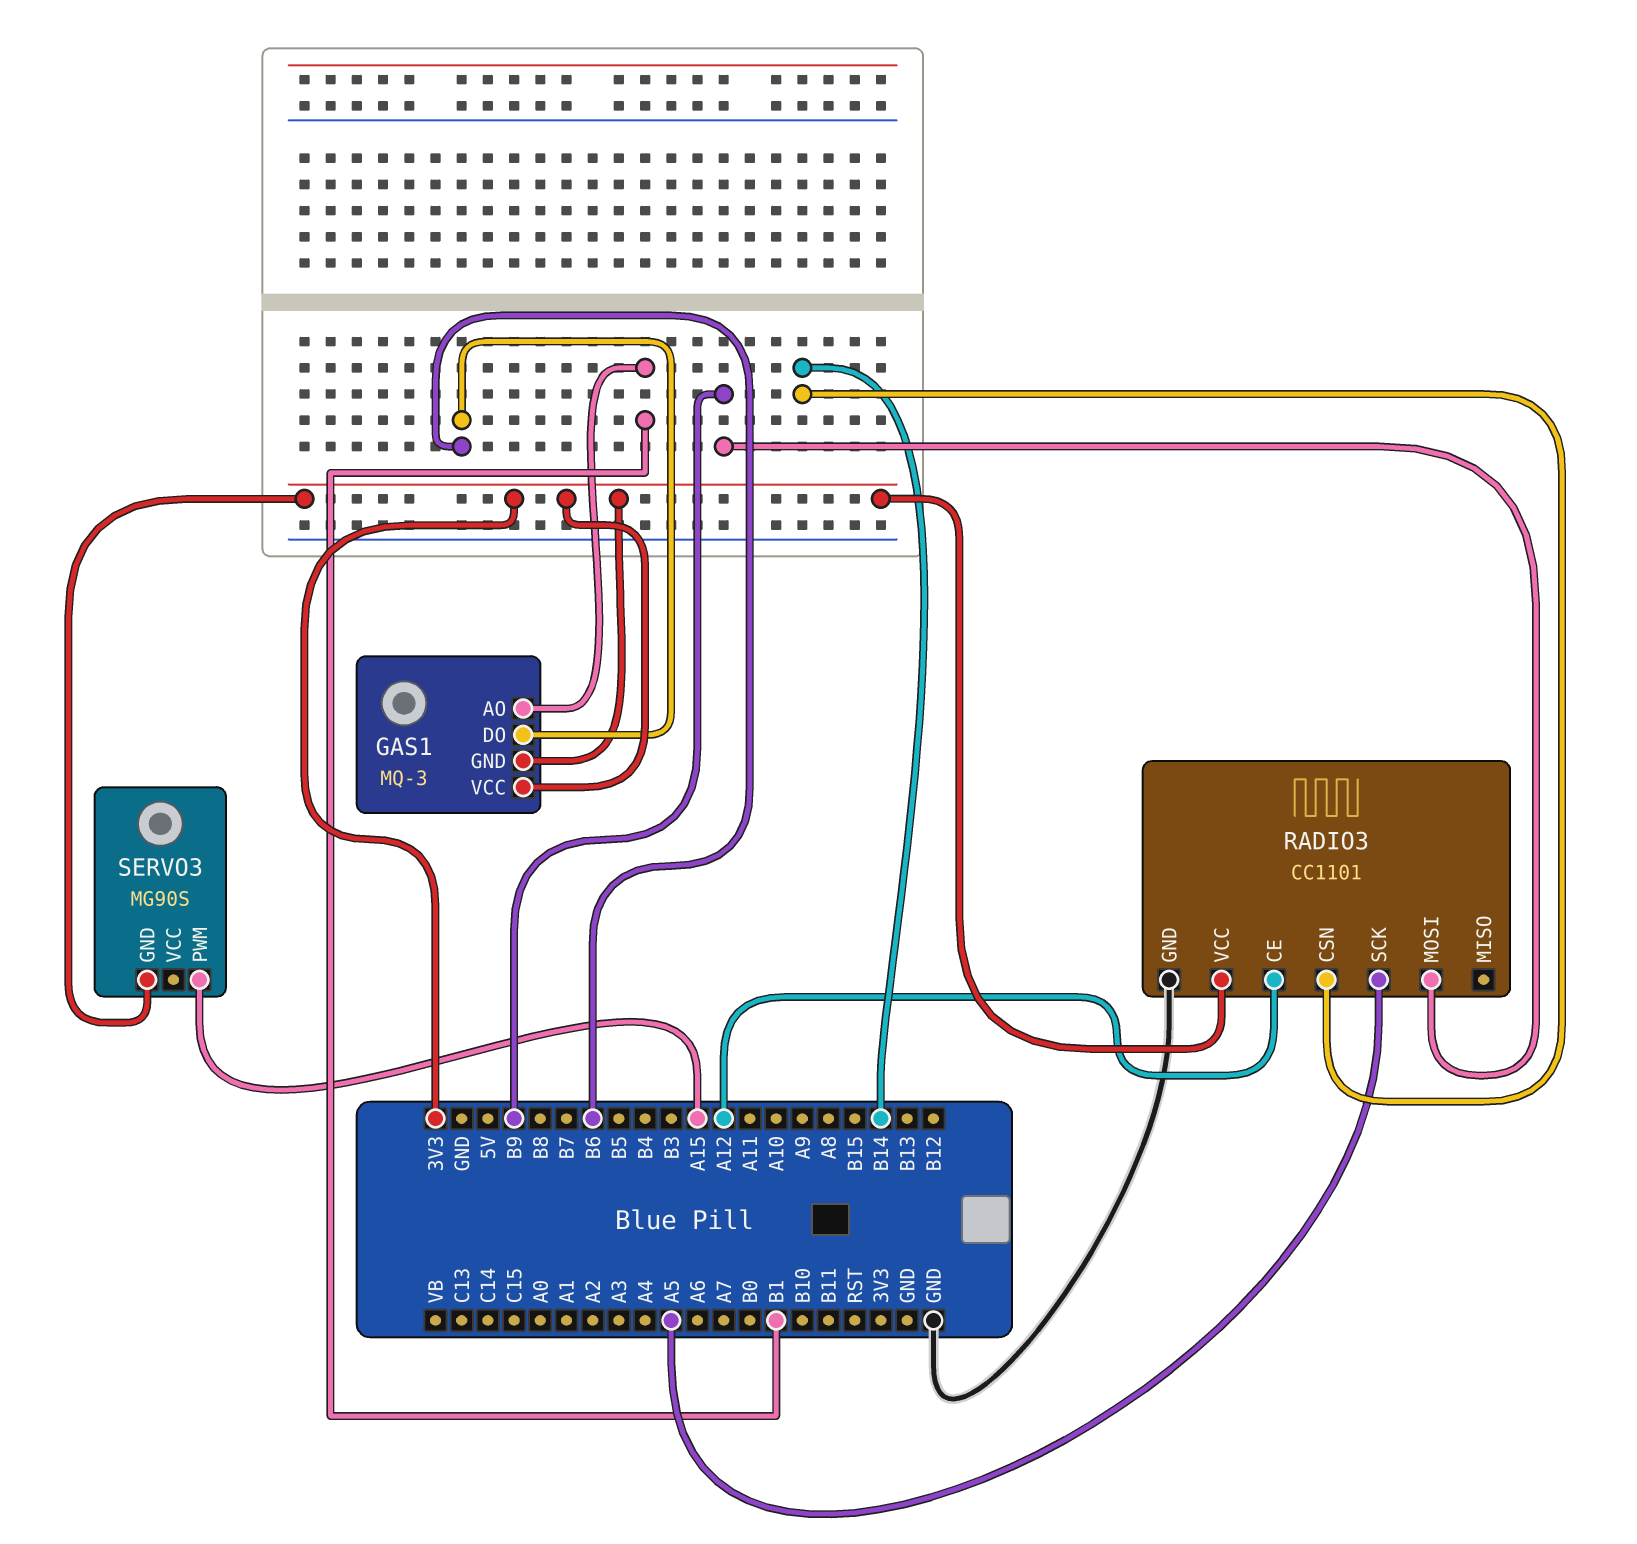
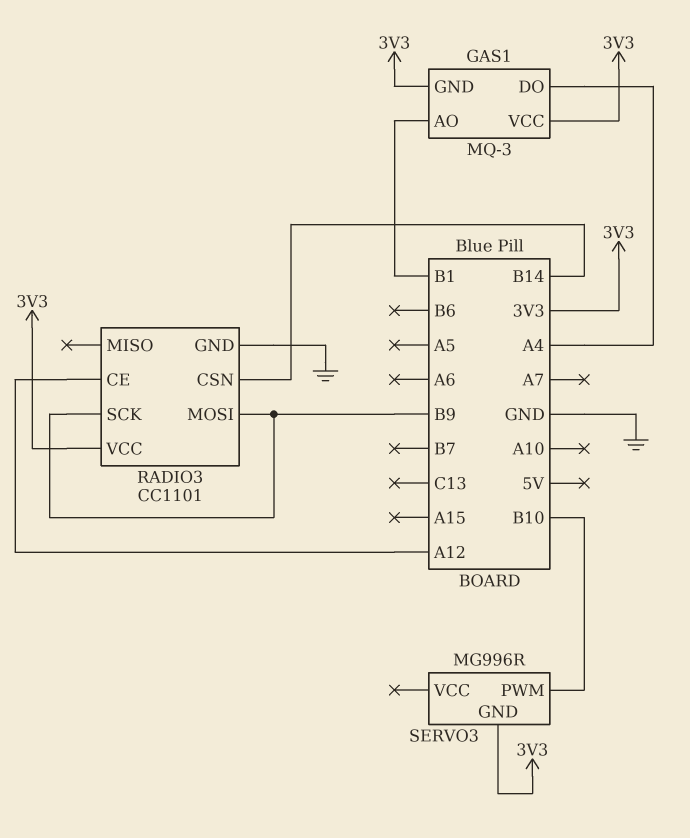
GAS1 pin DO: B6 -> A4
RADIO3 pin SCK: A5 -> B9
SERVO3: MG90S -> MG996R
SERVO3 pin PWM: A15 -> B10

